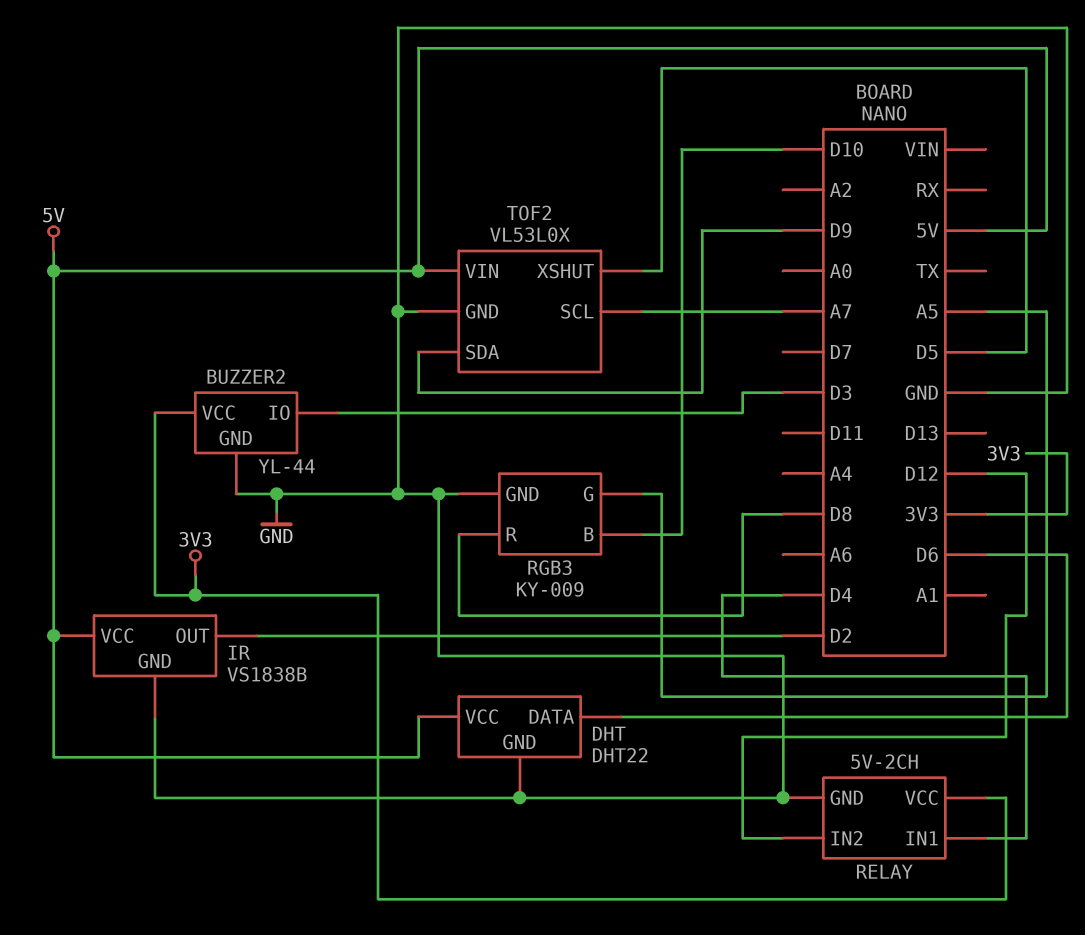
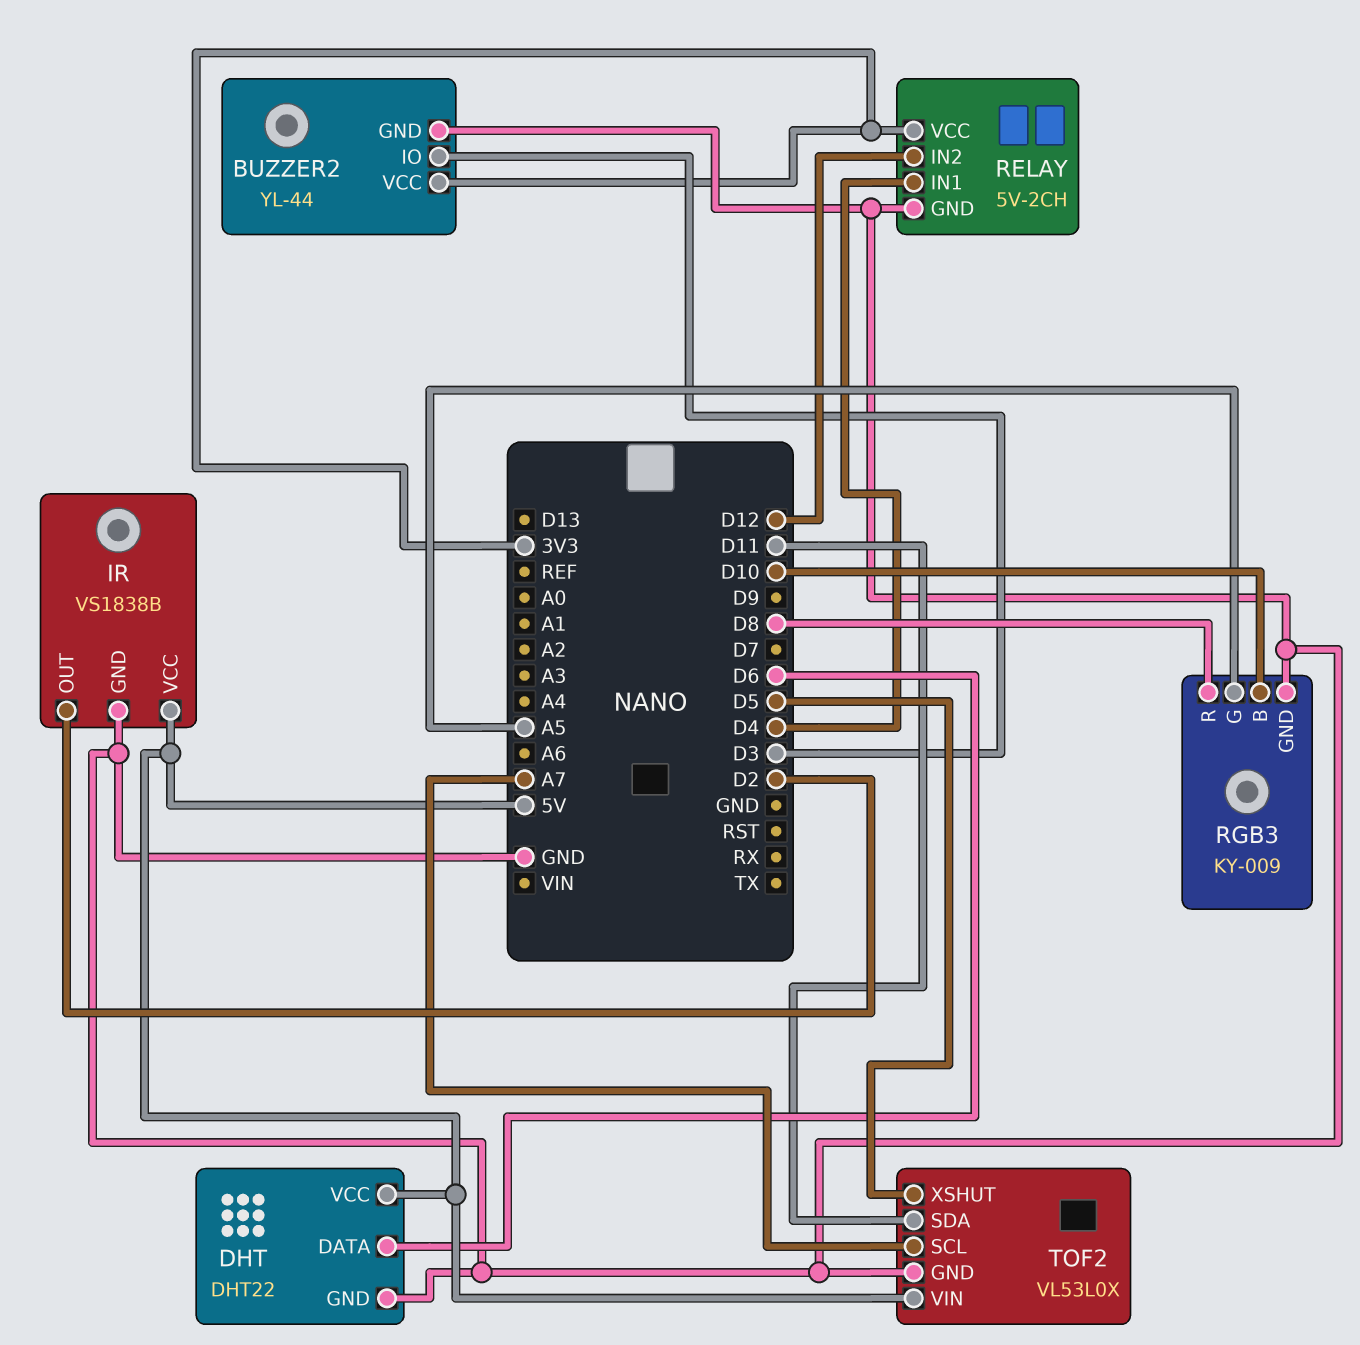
TOF2 pin SDA: D9 -> D11

